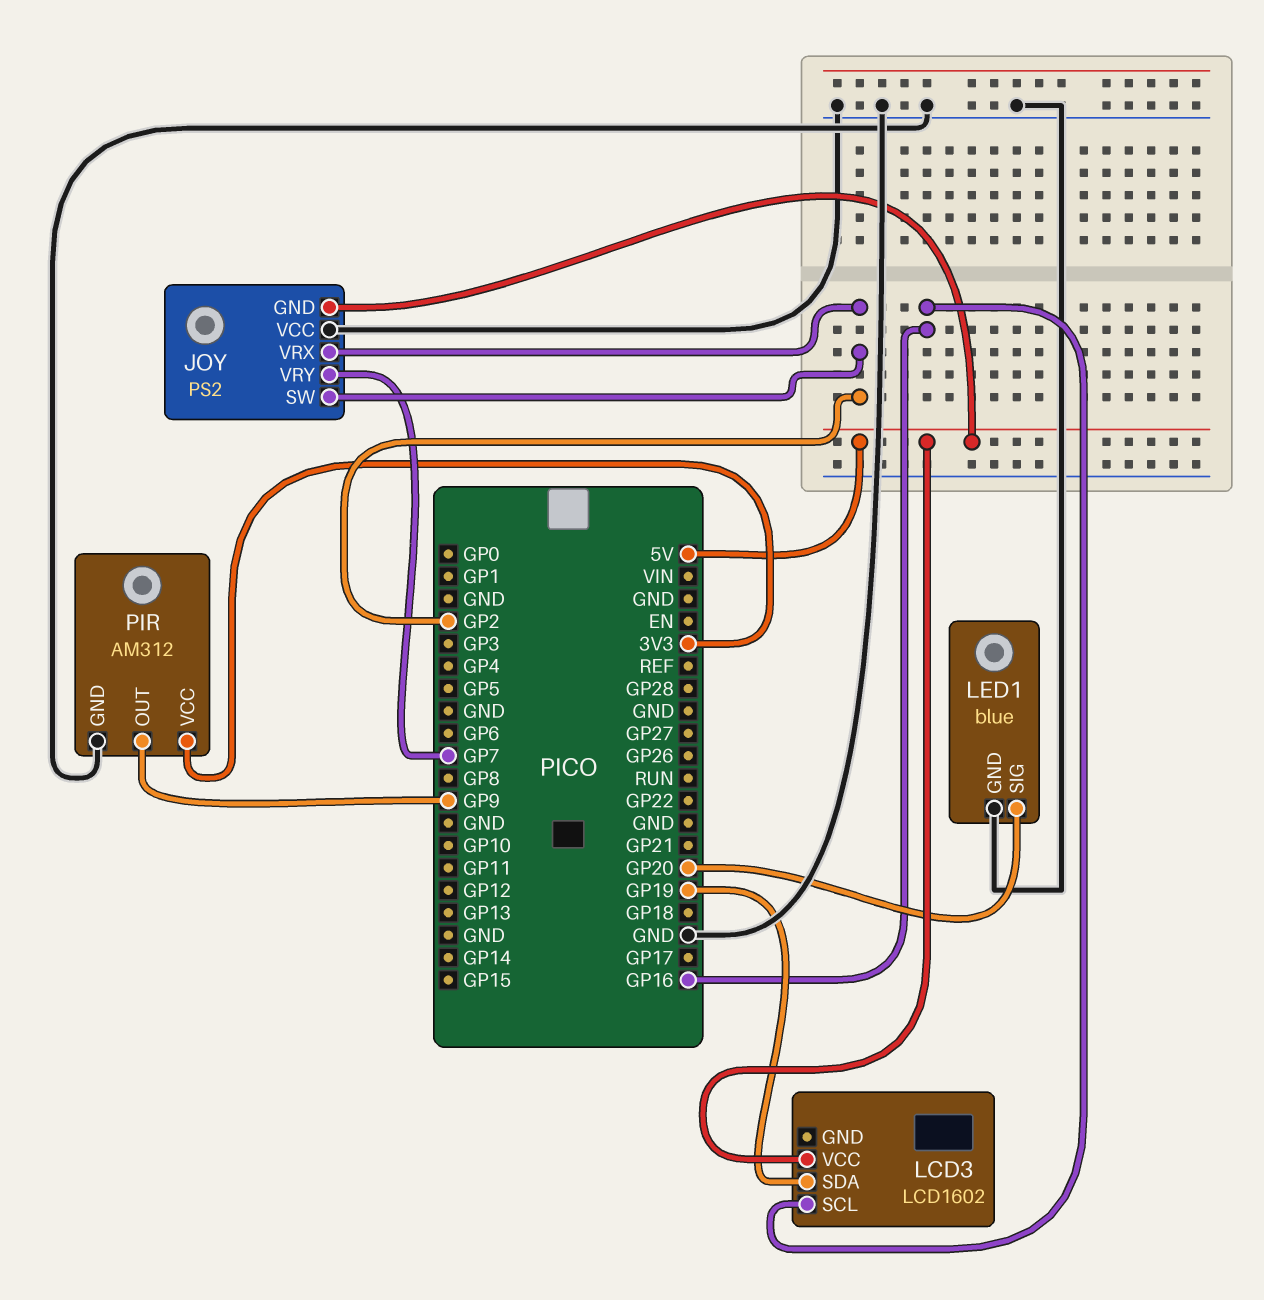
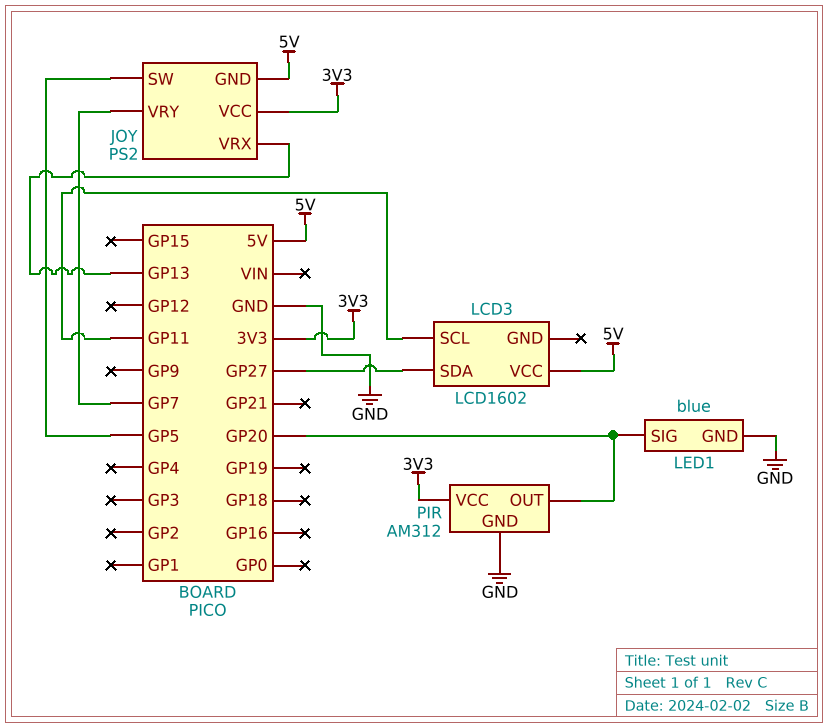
JOY pin SW: GP2 -> GP5
JOY pin VCC: GND -> 3V3
JOY pin VRX: GP2 -> GP13
LCD3 pin SCL: GP16 -> GP11
LCD3 pin SDA: GP19 -> GP27
PIR pin OUT: GP9 -> GP20

